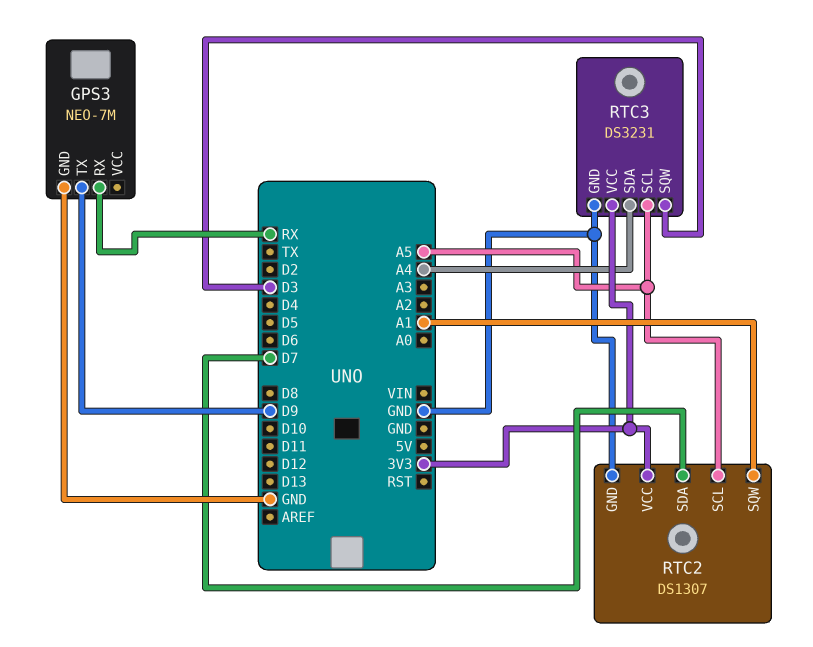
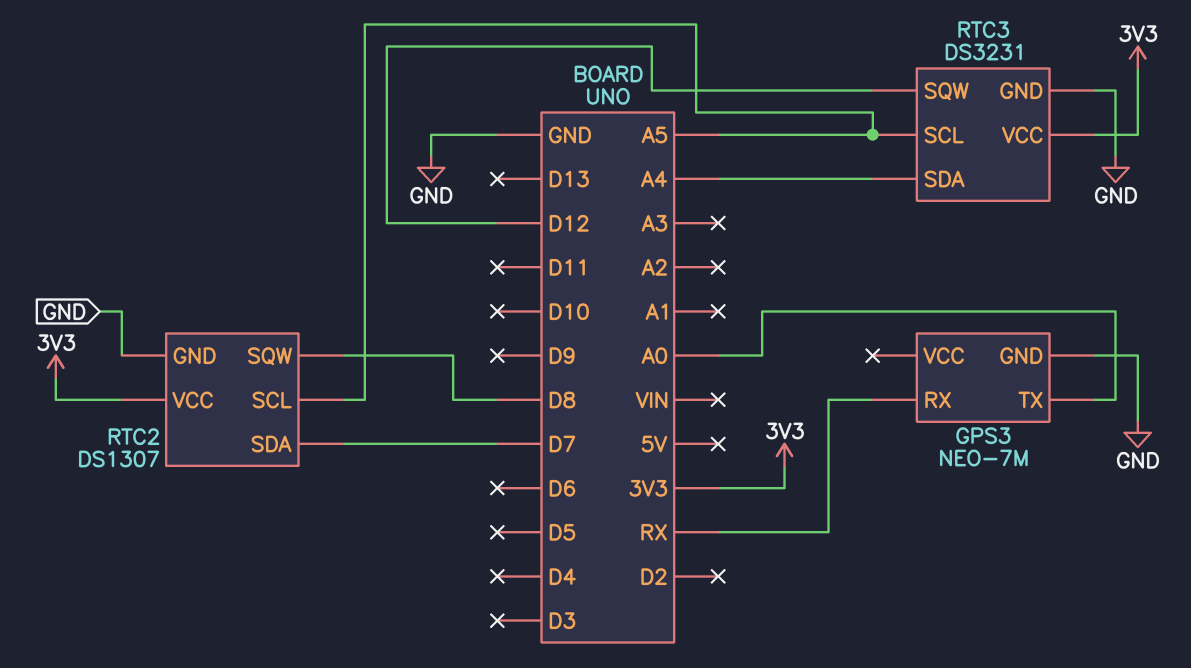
GPS3 pin TX: D9 -> A0
RTC2 pin SQW: A1 -> D8
RTC3 pin SQW: D3 -> D12

